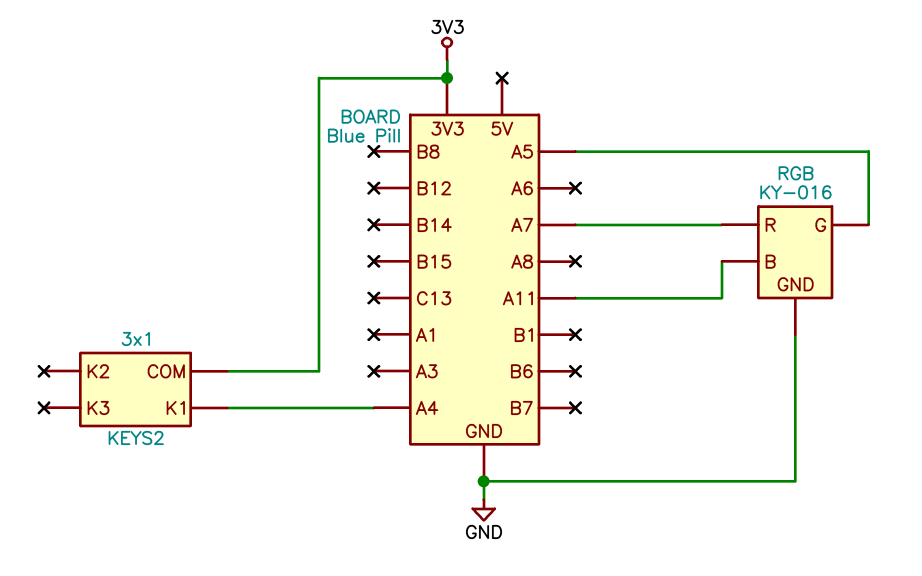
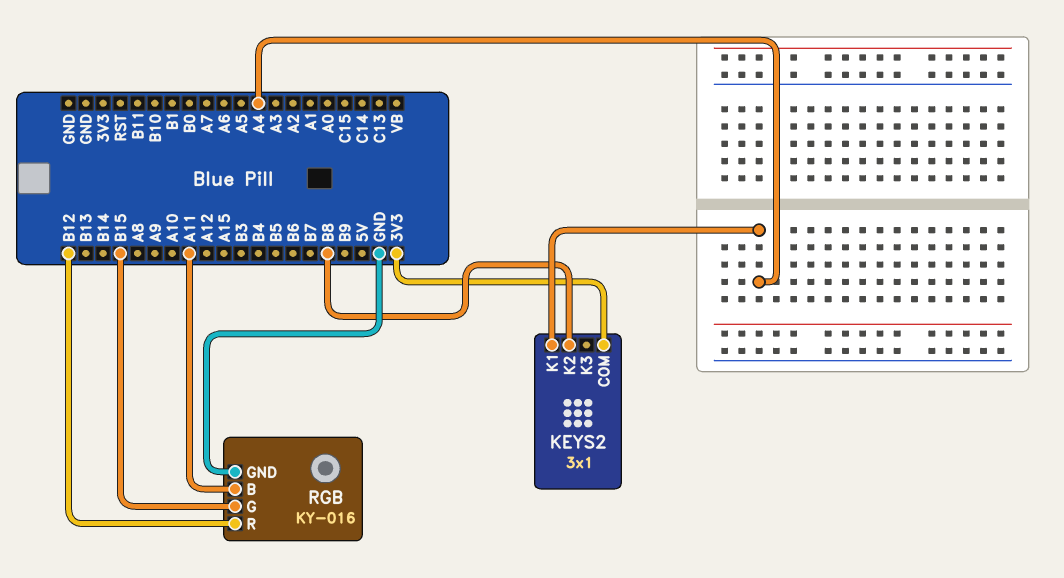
KEYS2 pin K2: none -> B8
RGB pin G: A5 -> B15
RGB pin R: A7 -> B12

